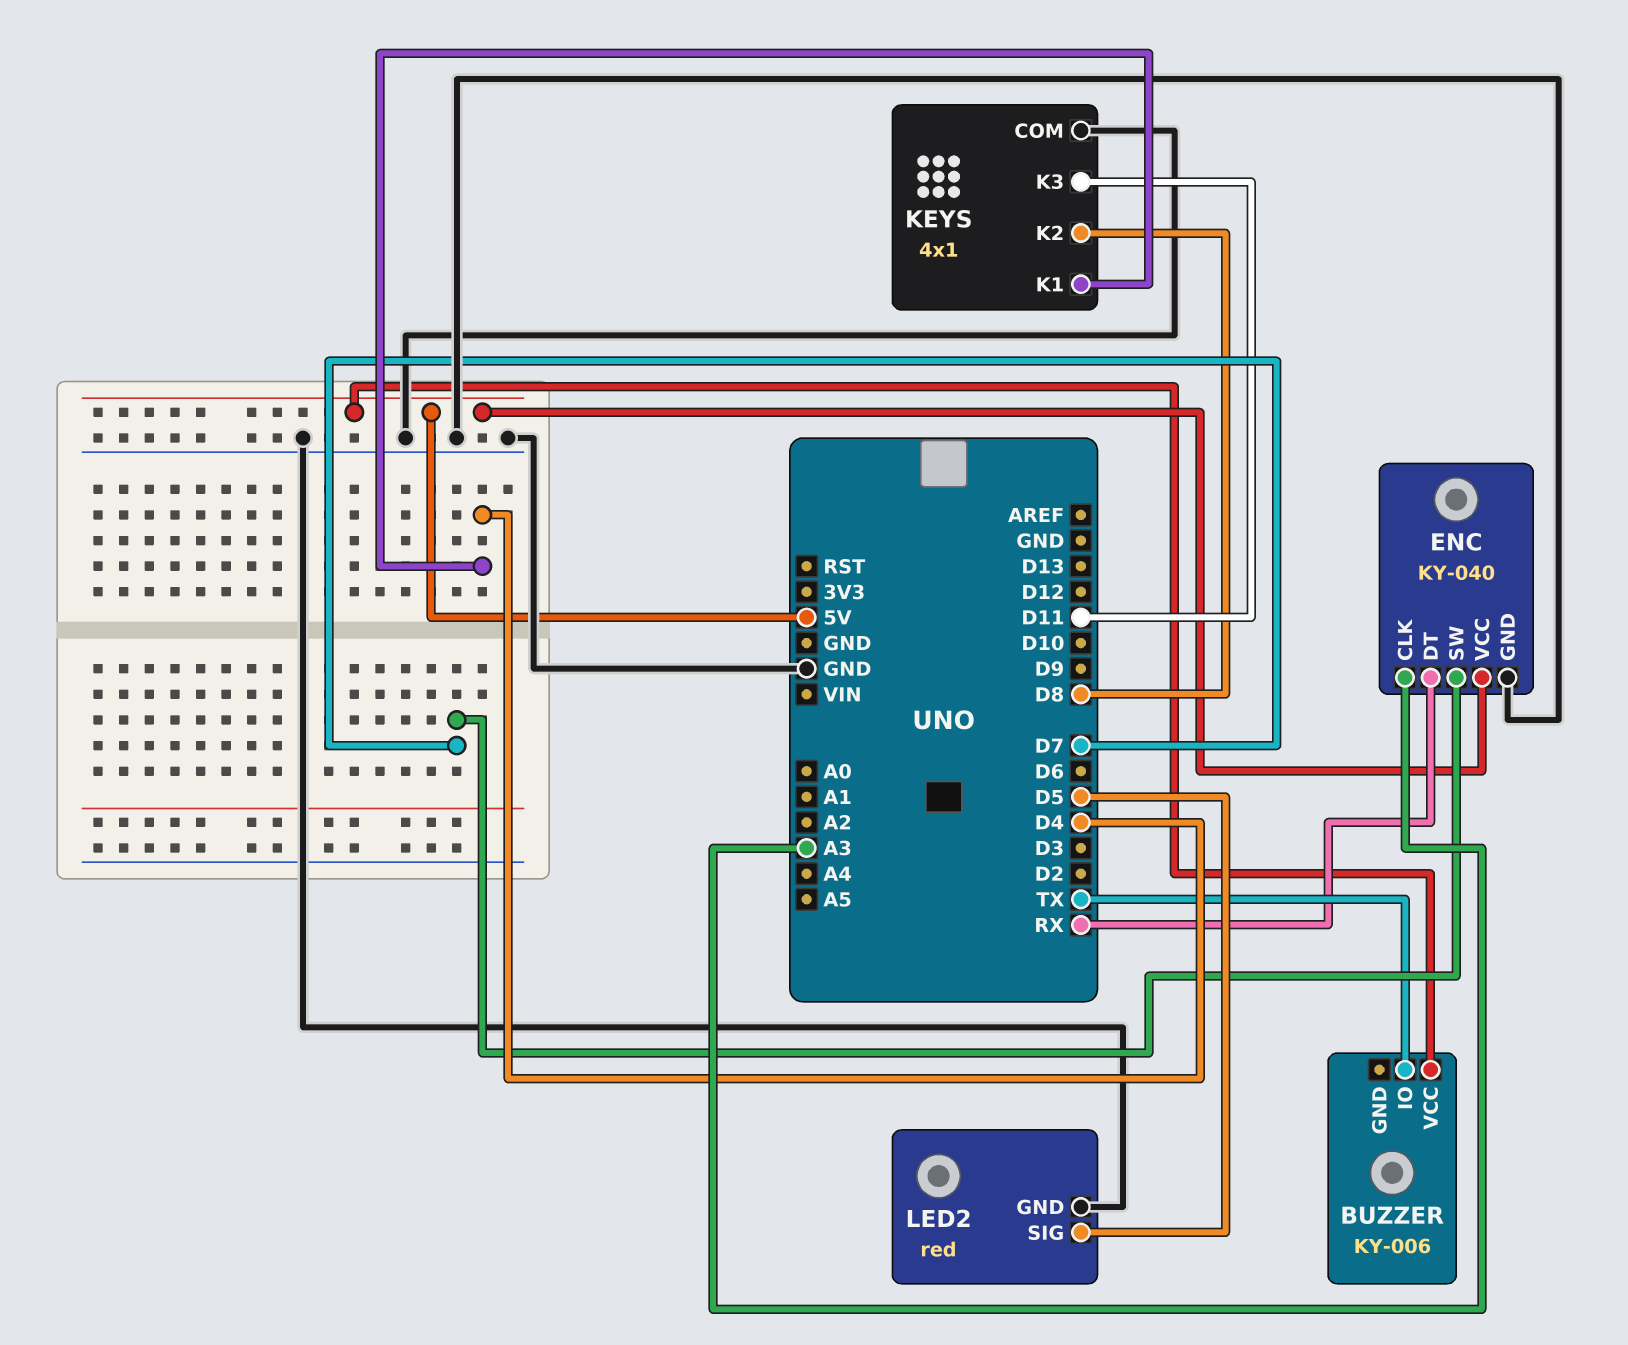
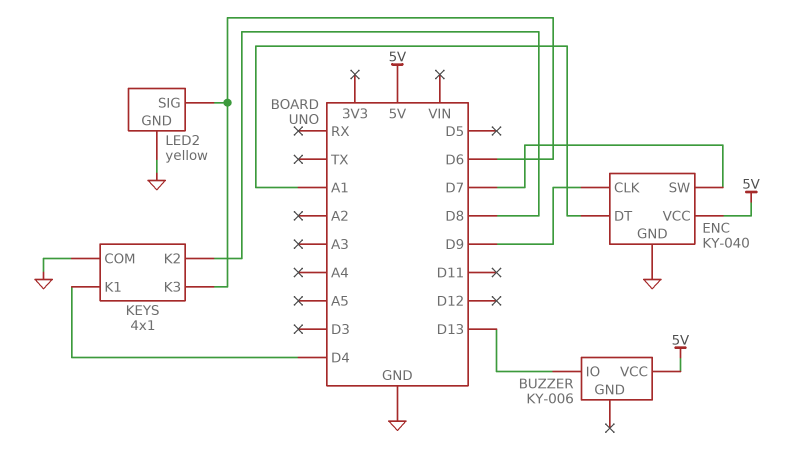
BUZZER pin IO: TX -> D13
ENC pin CLK: A3 -> D9
ENC pin DT: RX -> A1
KEYS pin K3: D11 -> D6
LED2: red -> yellow
LED2 pin SIG: D5 -> D6

